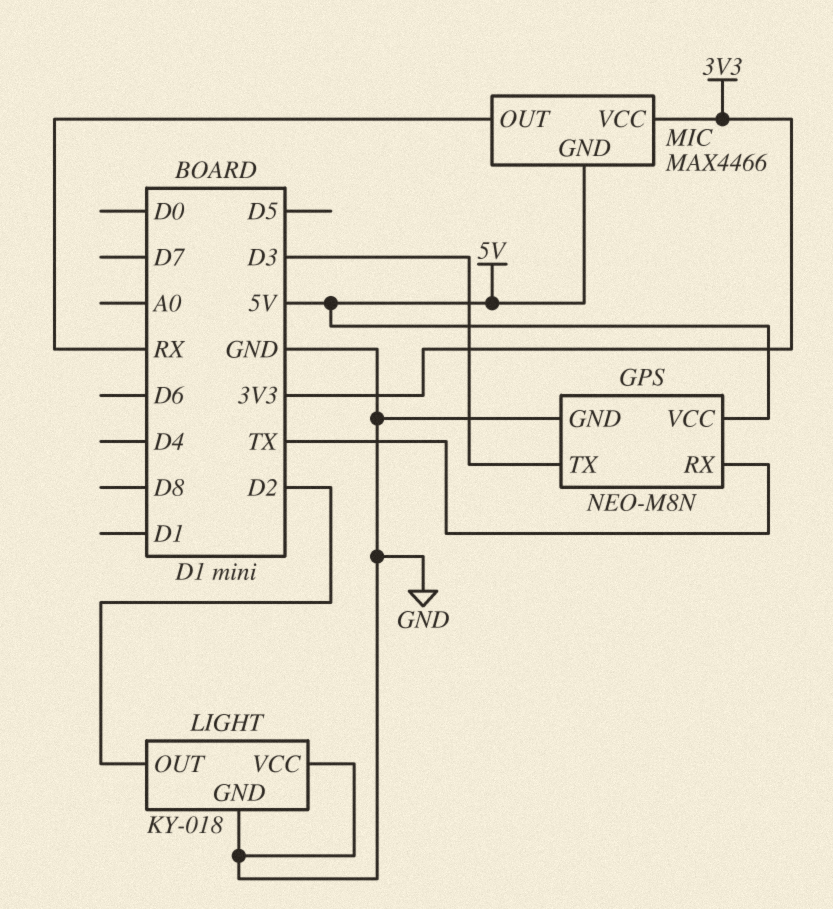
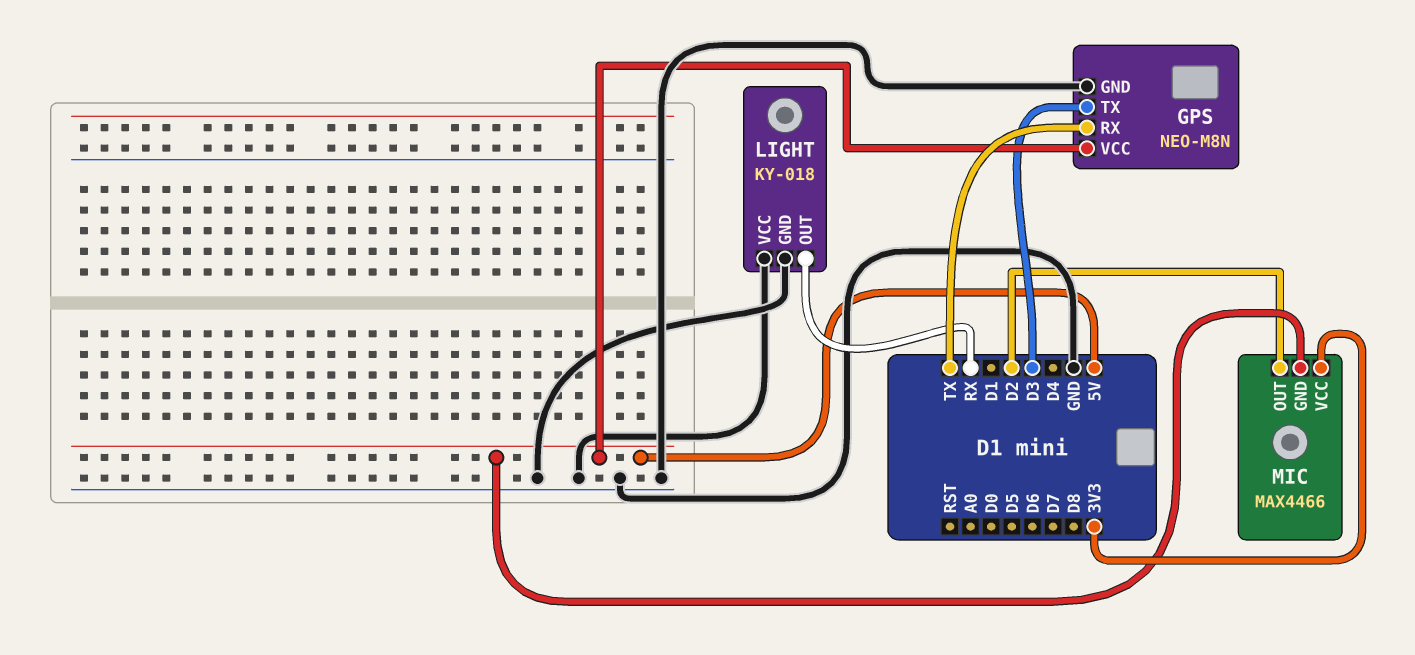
LIGHT pin OUT: D2 -> RX
MIC pin OUT: RX -> D2

